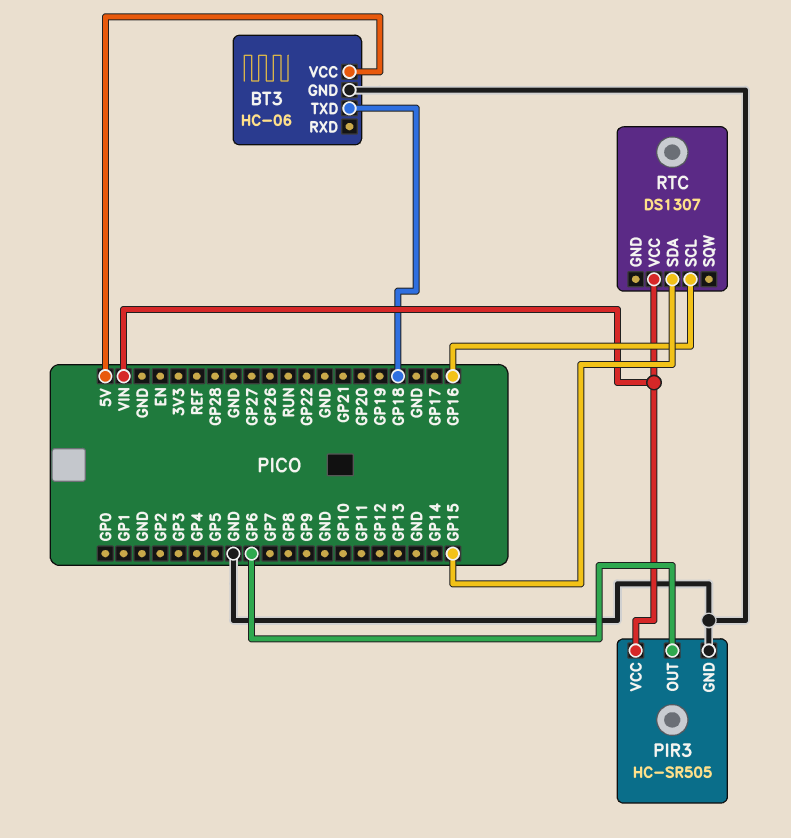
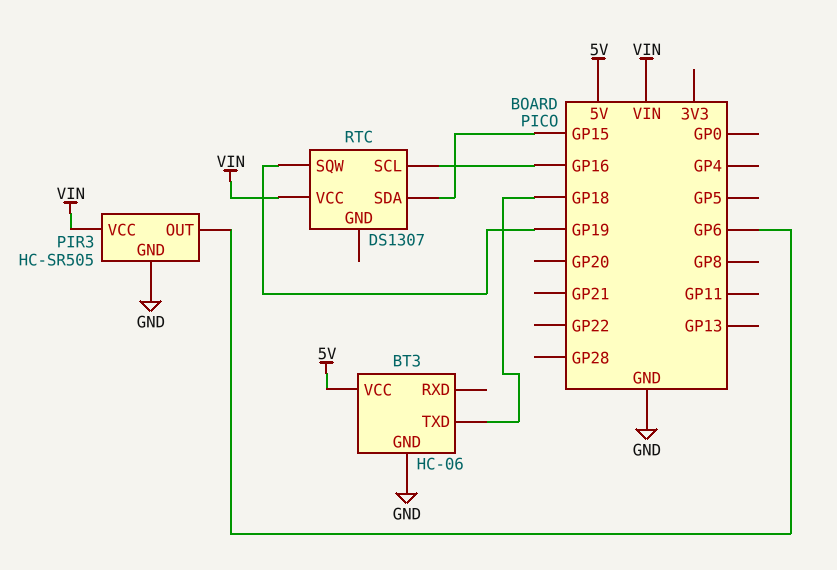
RTC pin SQW: none -> GP19

